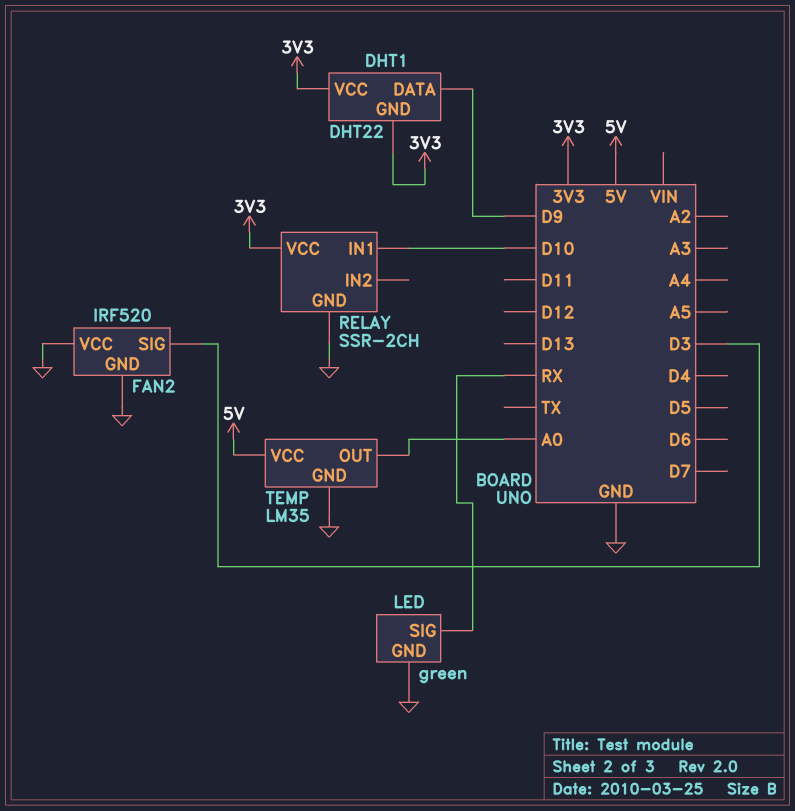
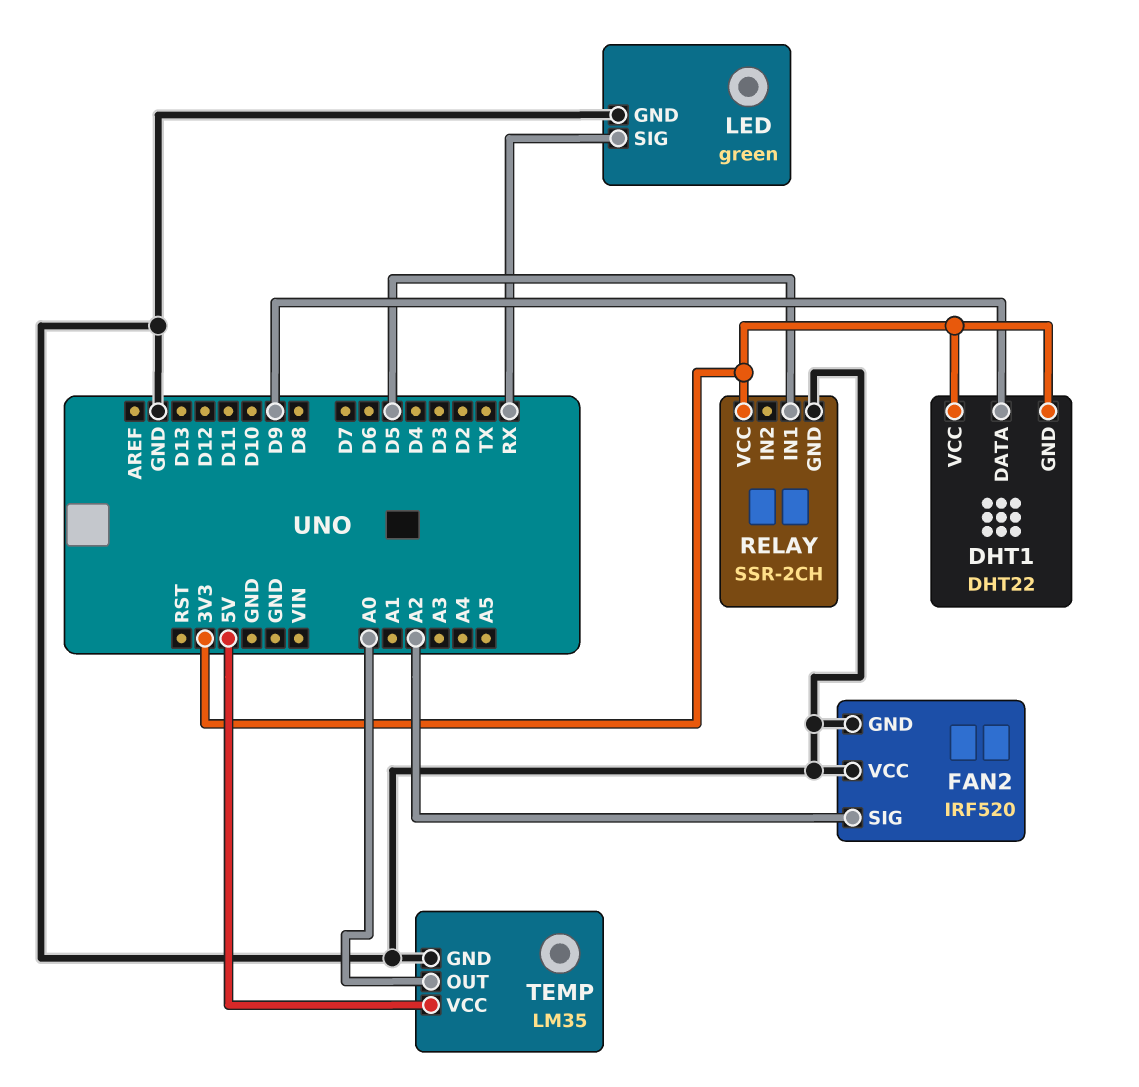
FAN2 pin SIG: D3 -> A2
RELAY pin IN1: D10 -> D5

